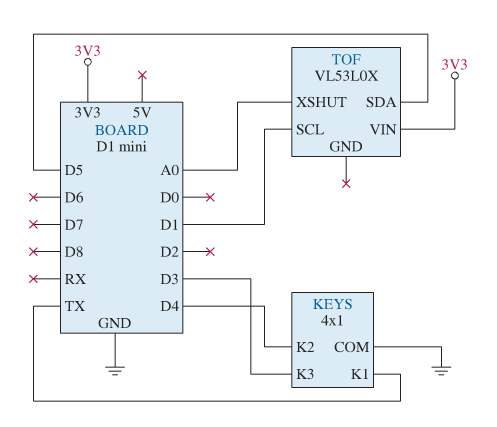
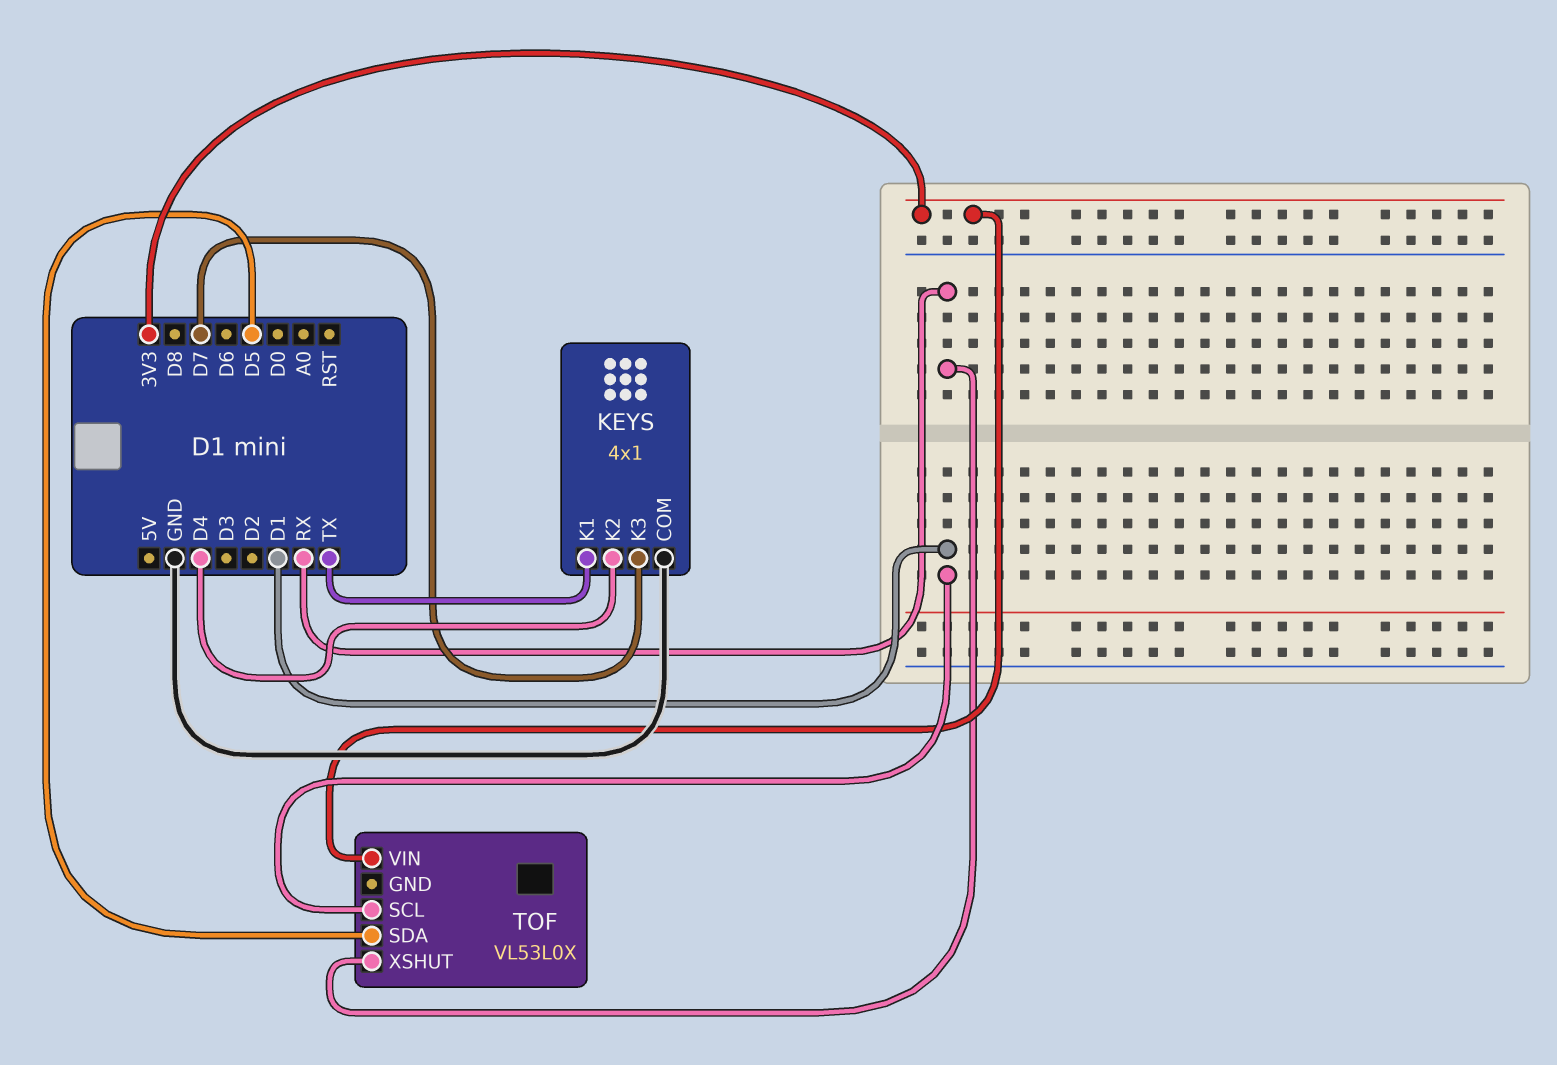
KEYS pin K3: D3 -> D7
TOF pin XSHUT: A0 -> RX

